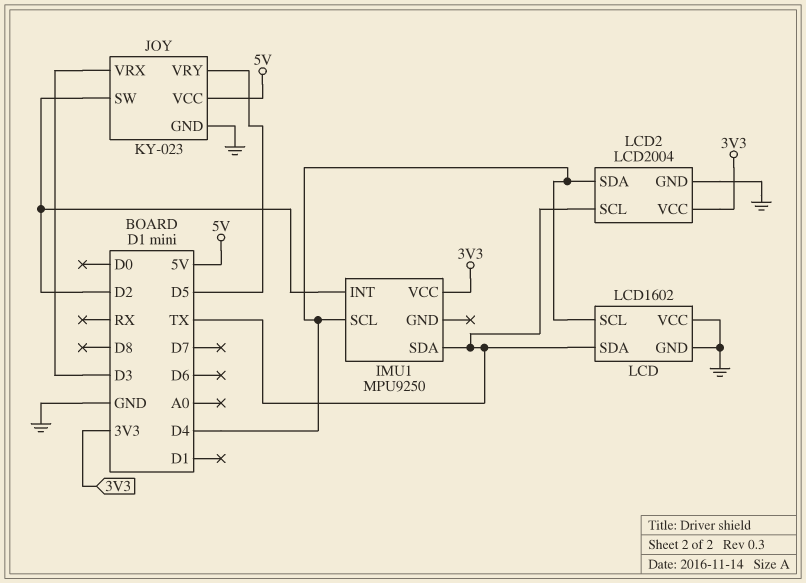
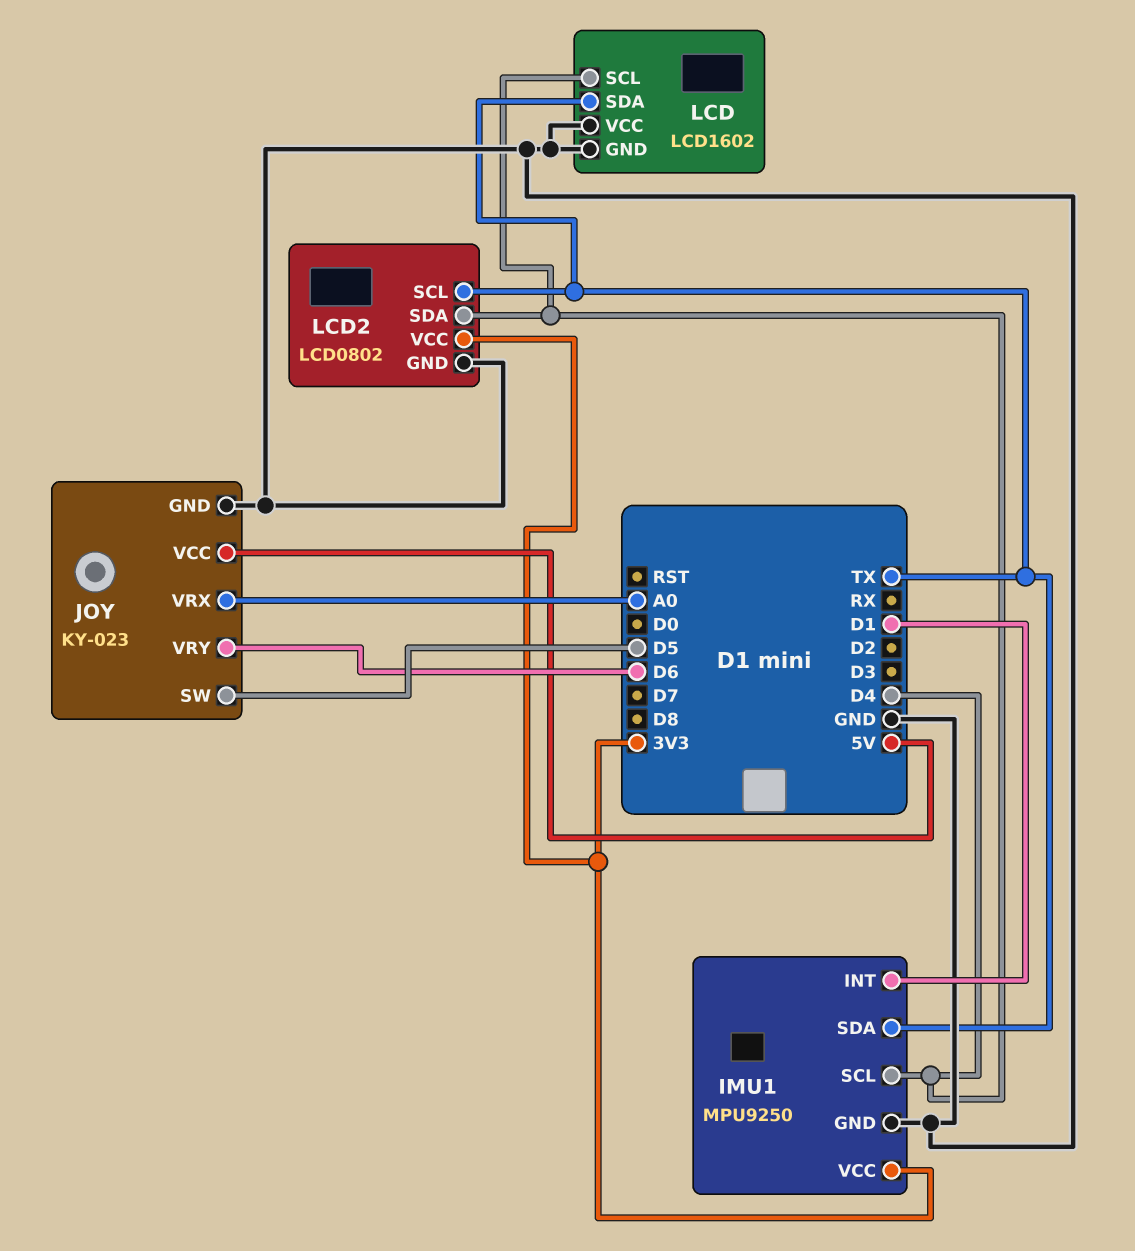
IMU1 pin GND: none -> GND
IMU1 pin INT: D2 -> D1
JOY pin SW: D2 -> D5
JOY pin VRX: D3 -> A0
JOY pin VRY: D5 -> D6
LCD2: LCD2004 -> LCD0802

